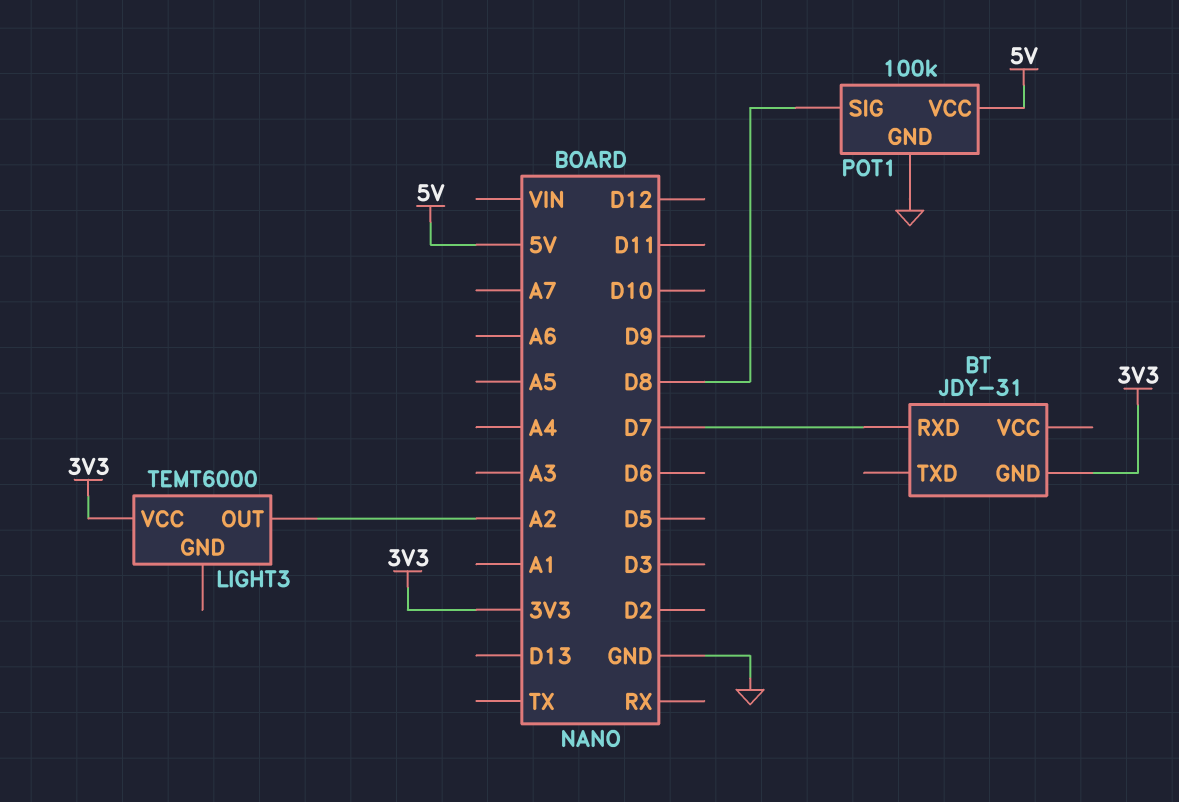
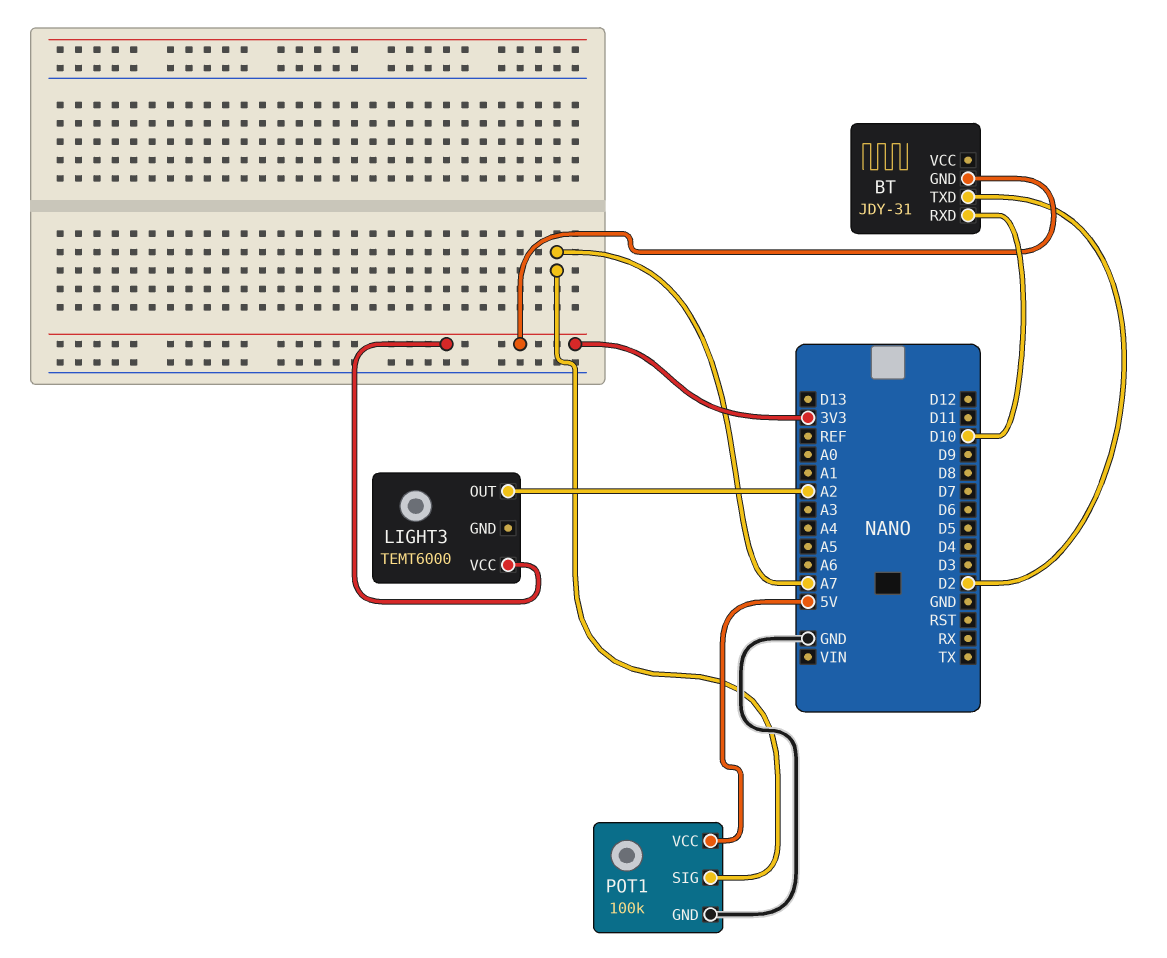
BT pin RXD: D7 -> D10
BT pin TXD: none -> D2
POT1 pin SIG: D8 -> A7

